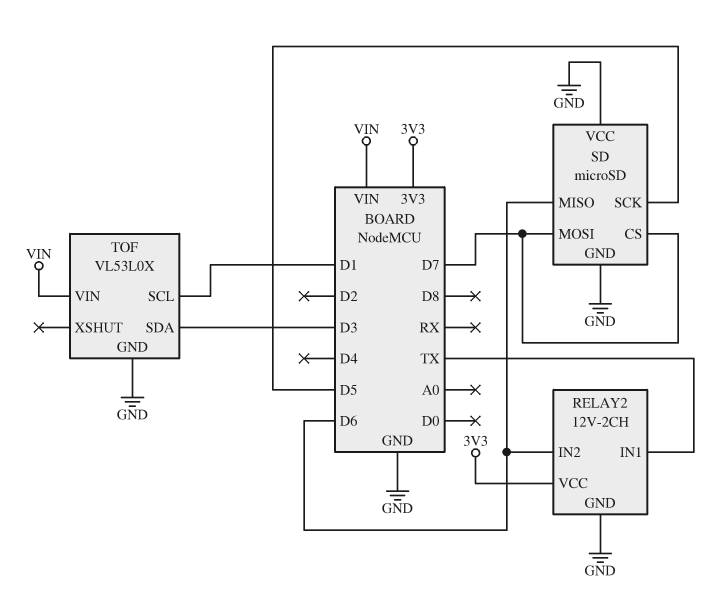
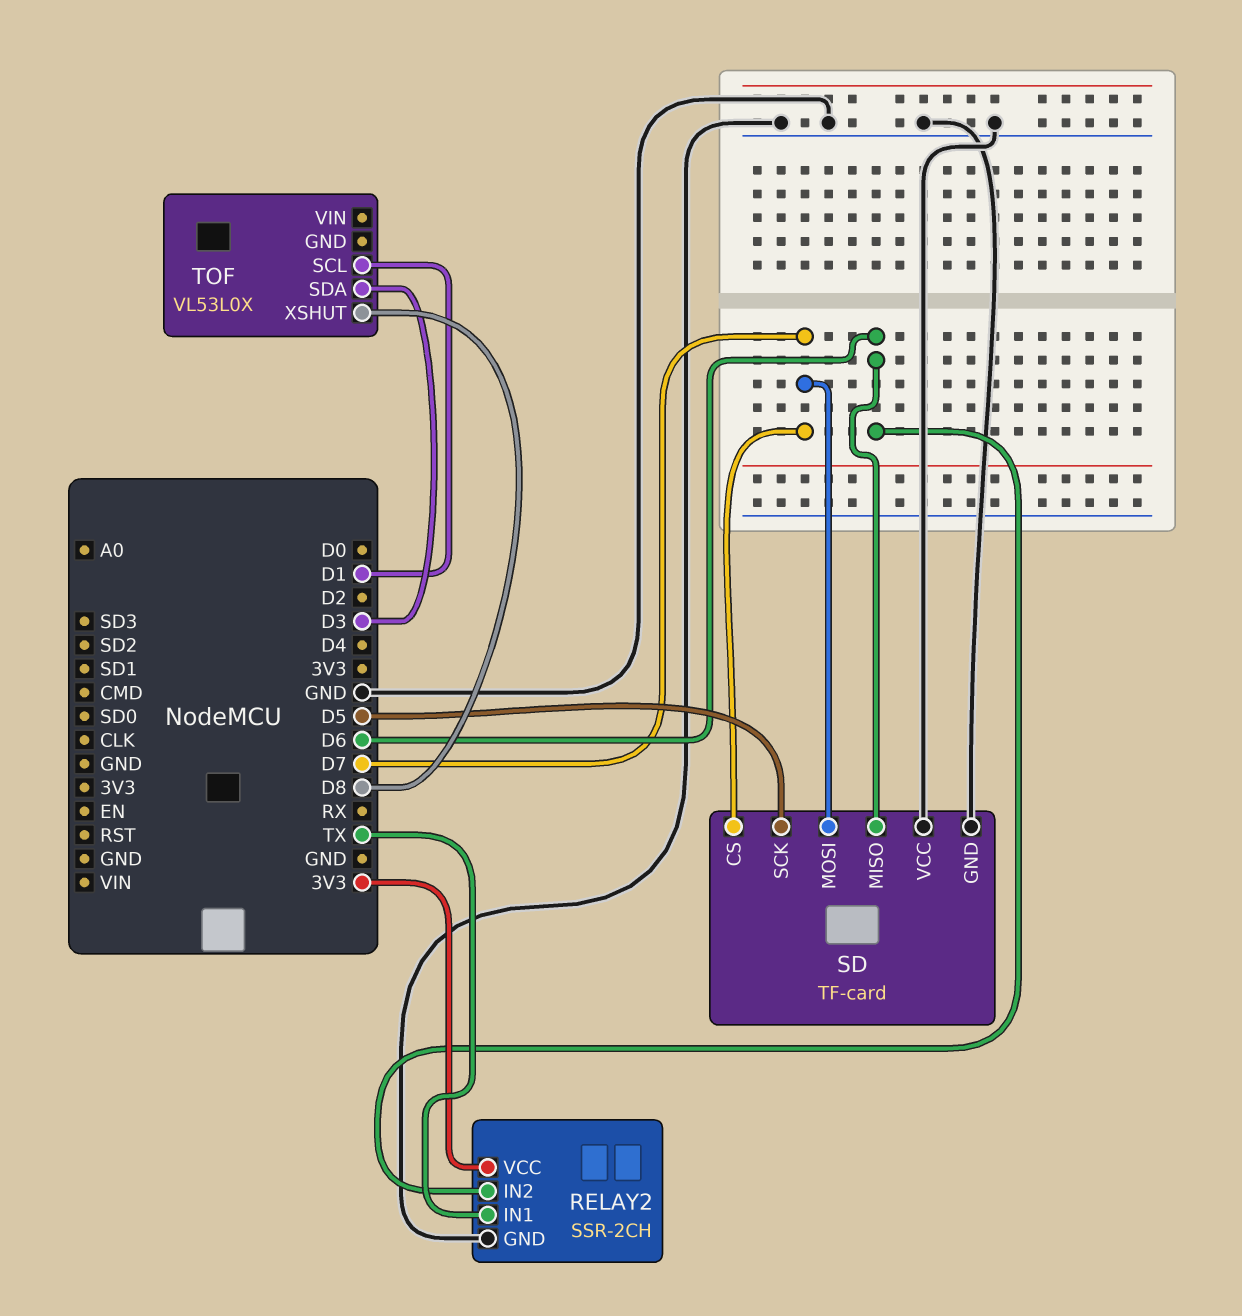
RELAY2: 12V-2CH -> SSR-2CH
SD: microSD -> TF-card
TOF pin GND: GND -> none
TOF pin VIN: VIN -> none
TOF pin XSHUT: none -> D8

